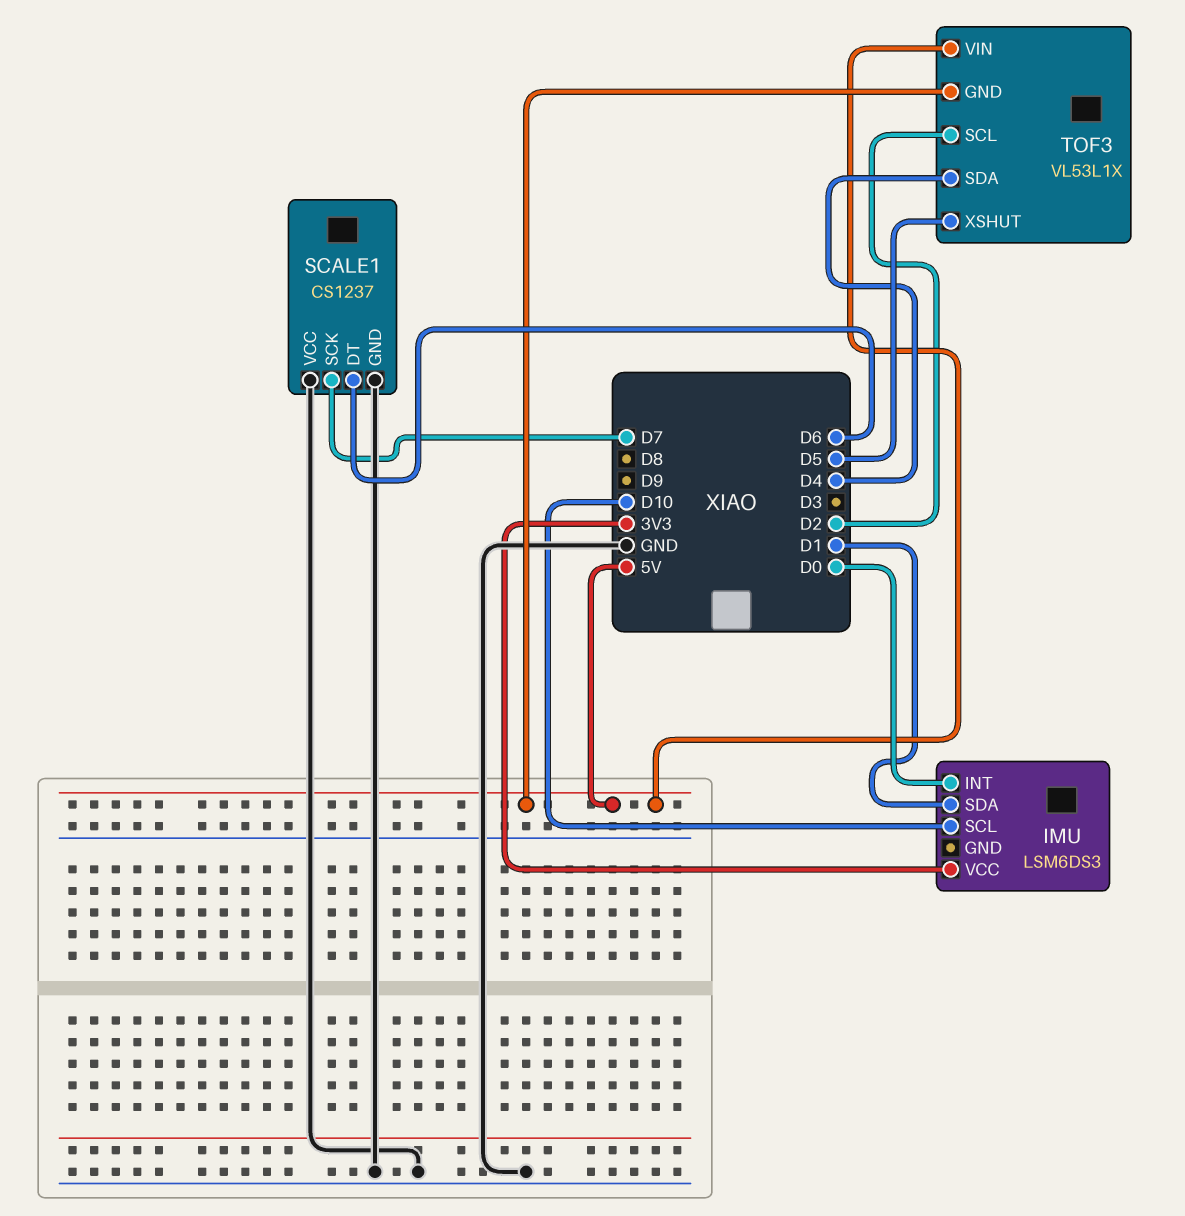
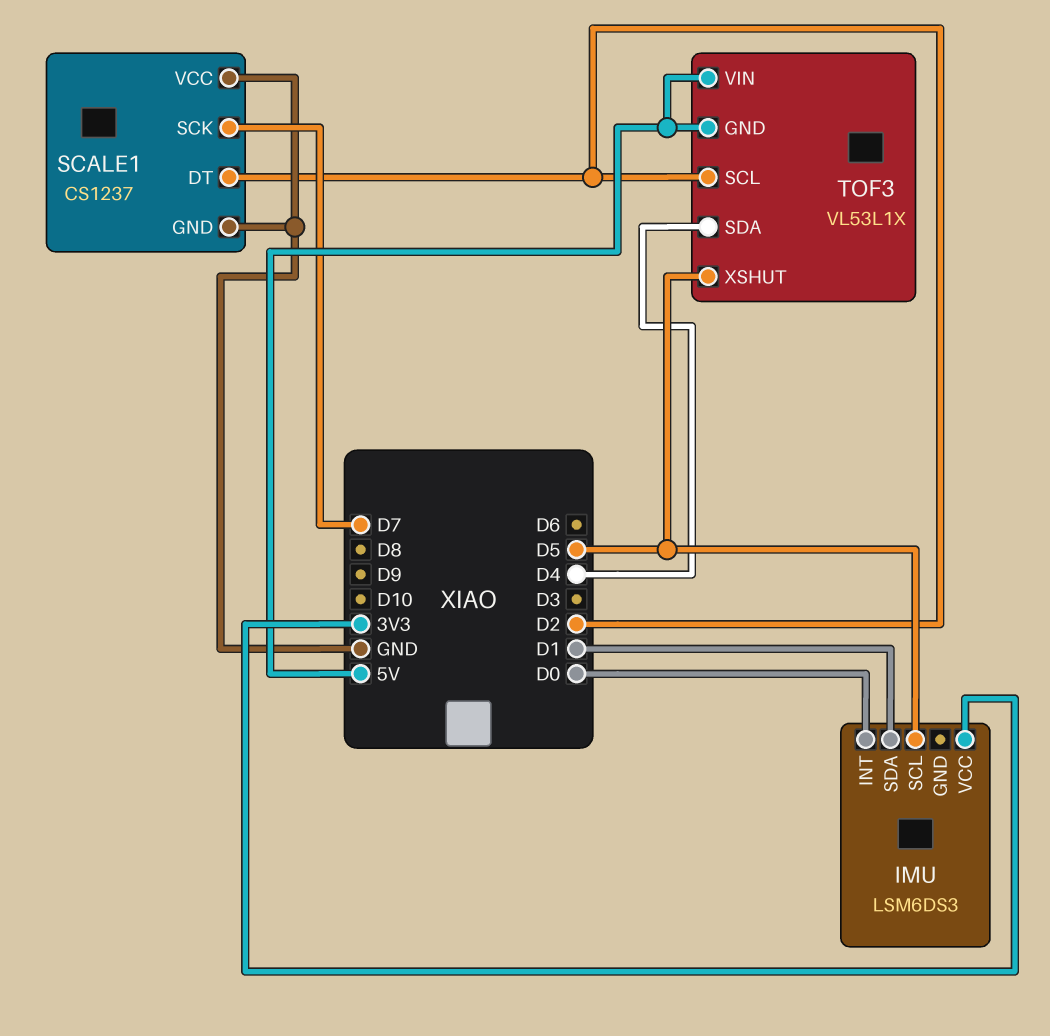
IMU pin SCL: D10 -> D5
SCALE1 pin DT: D6 -> D2

